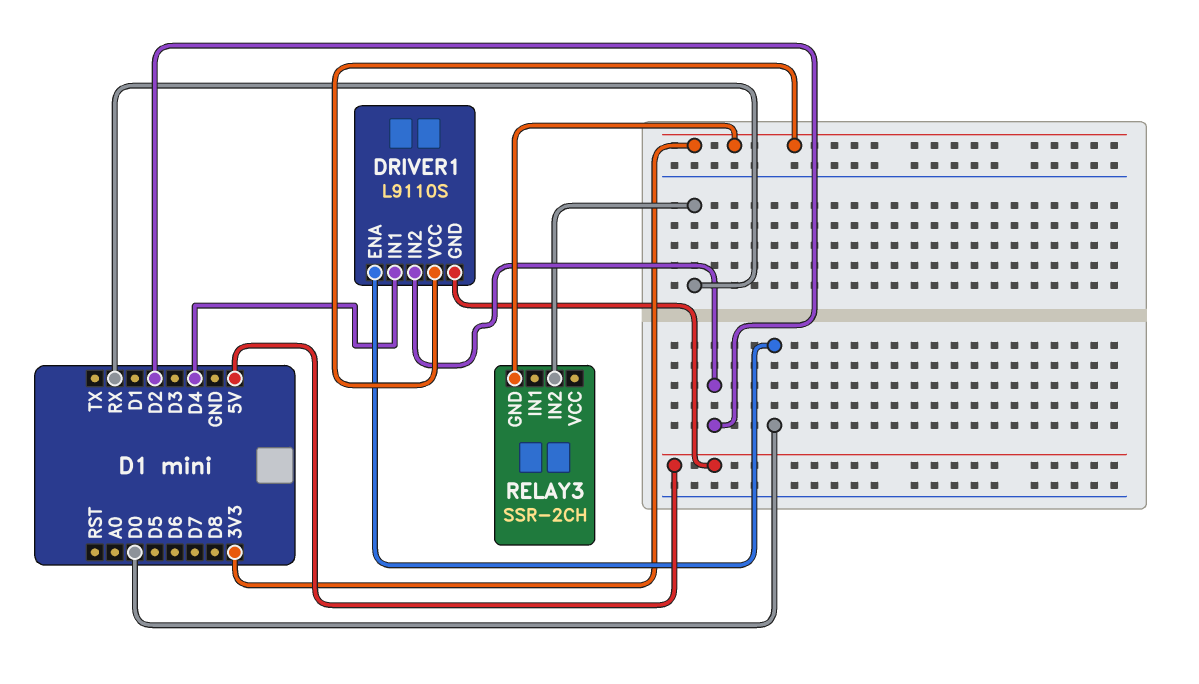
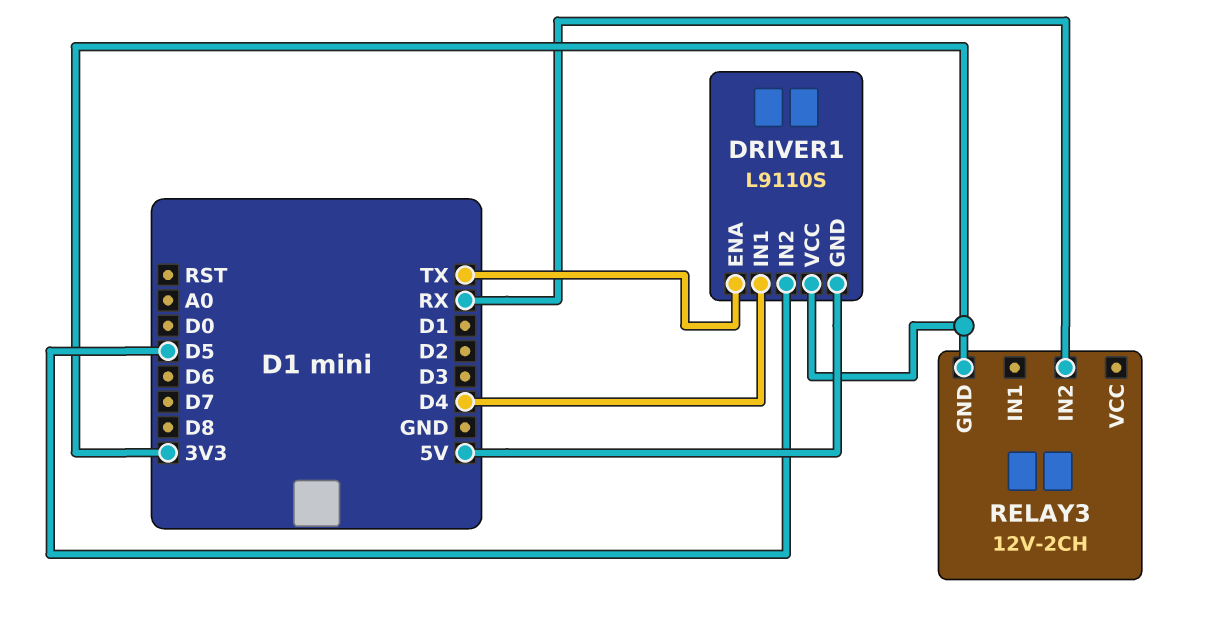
DRIVER1 pin ENA: D0 -> TX
DRIVER1 pin IN2: D2 -> D5
RELAY3: SSR-2CH -> 12V-2CH

